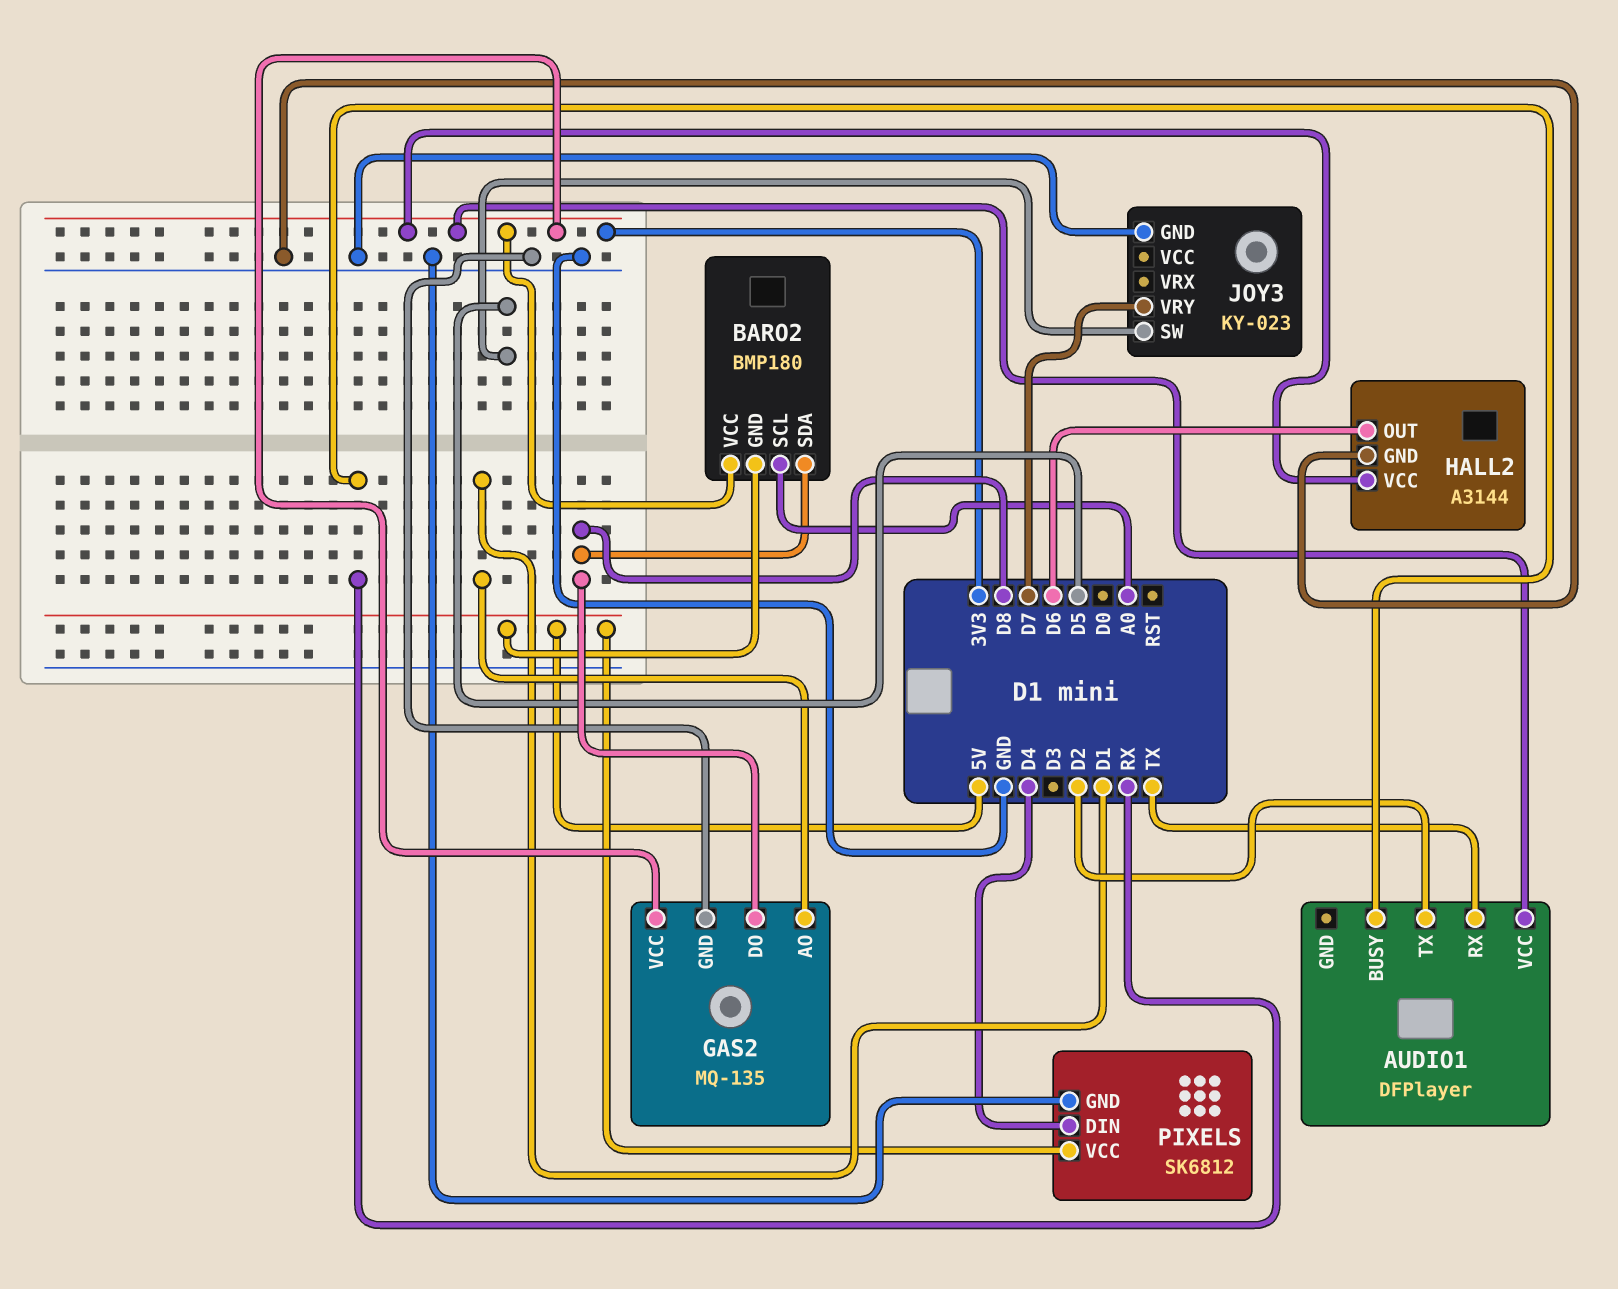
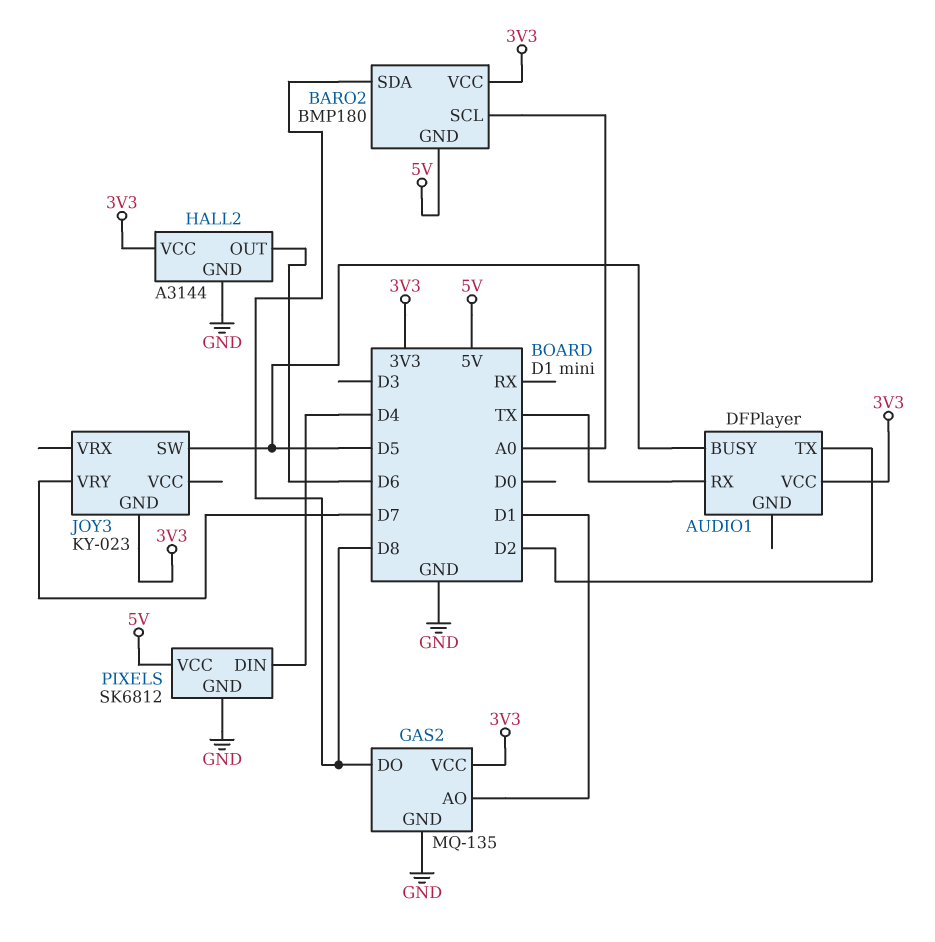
AUDIO1 pin BUSY: RX -> D5
JOY3 pin GND: GND -> 3V3

